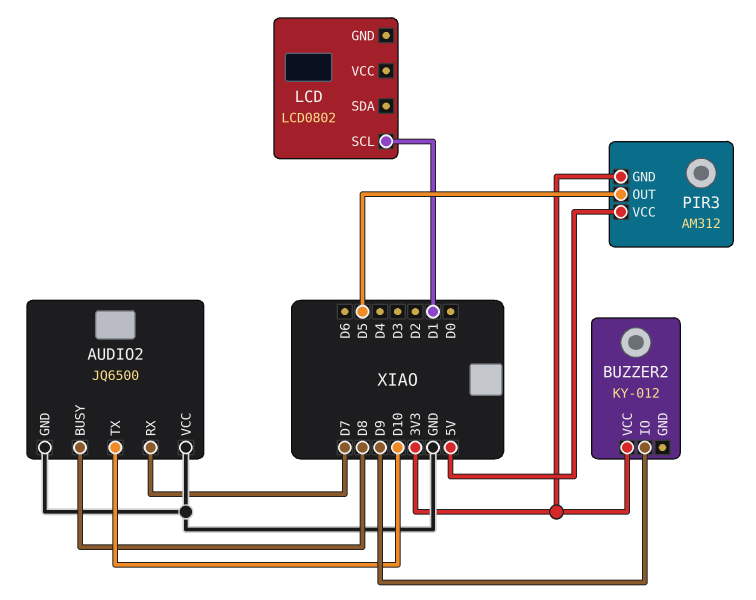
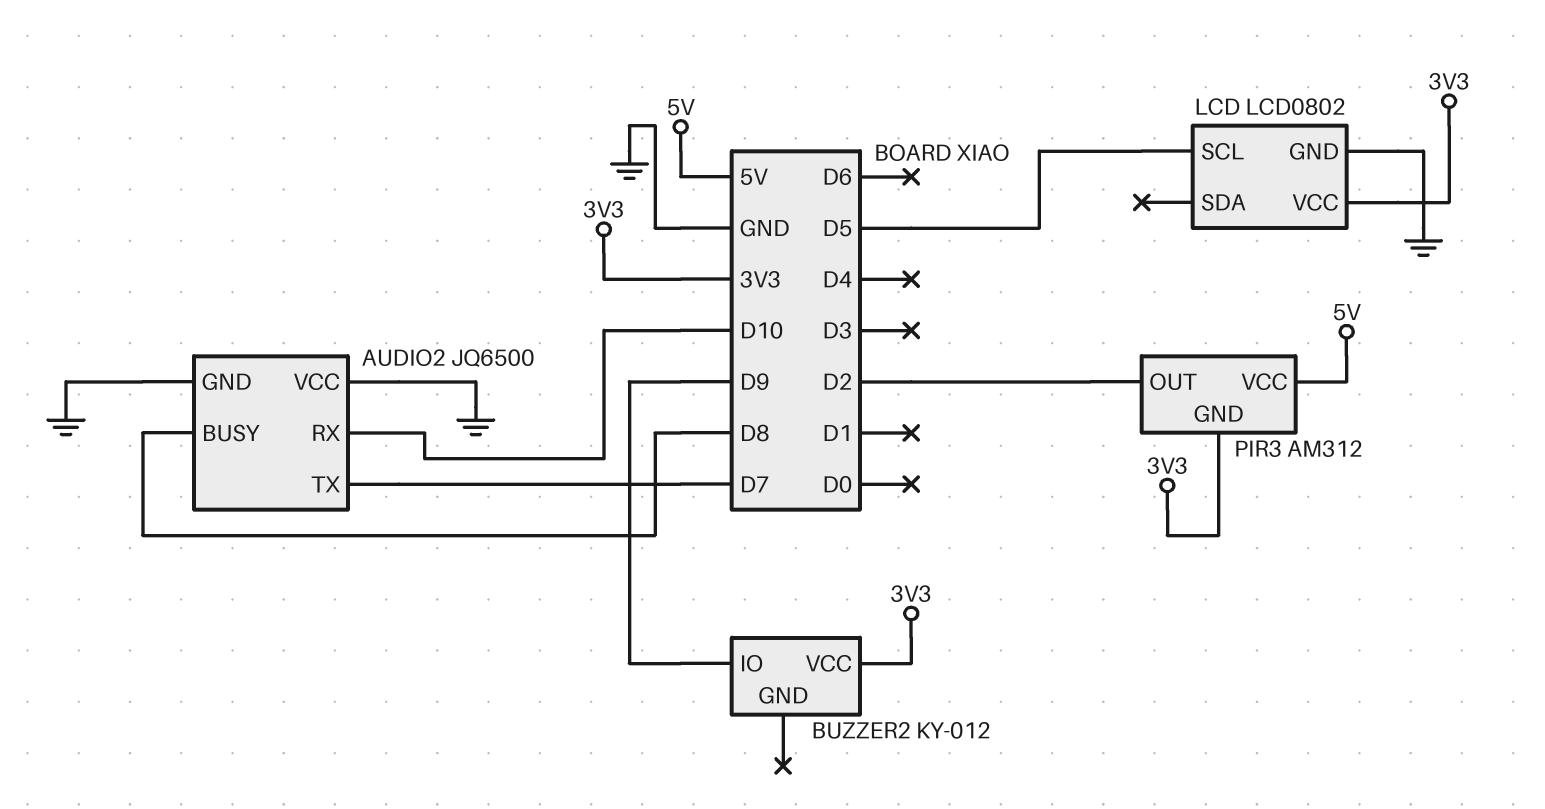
AUDIO2 pin RX: D7 -> D10
AUDIO2 pin TX: D10 -> D7
LCD pin GND: none -> GND
LCD pin SCL: D1 -> D5
LCD pin VCC: none -> 3V3
PIR3 pin OUT: D5 -> D2

